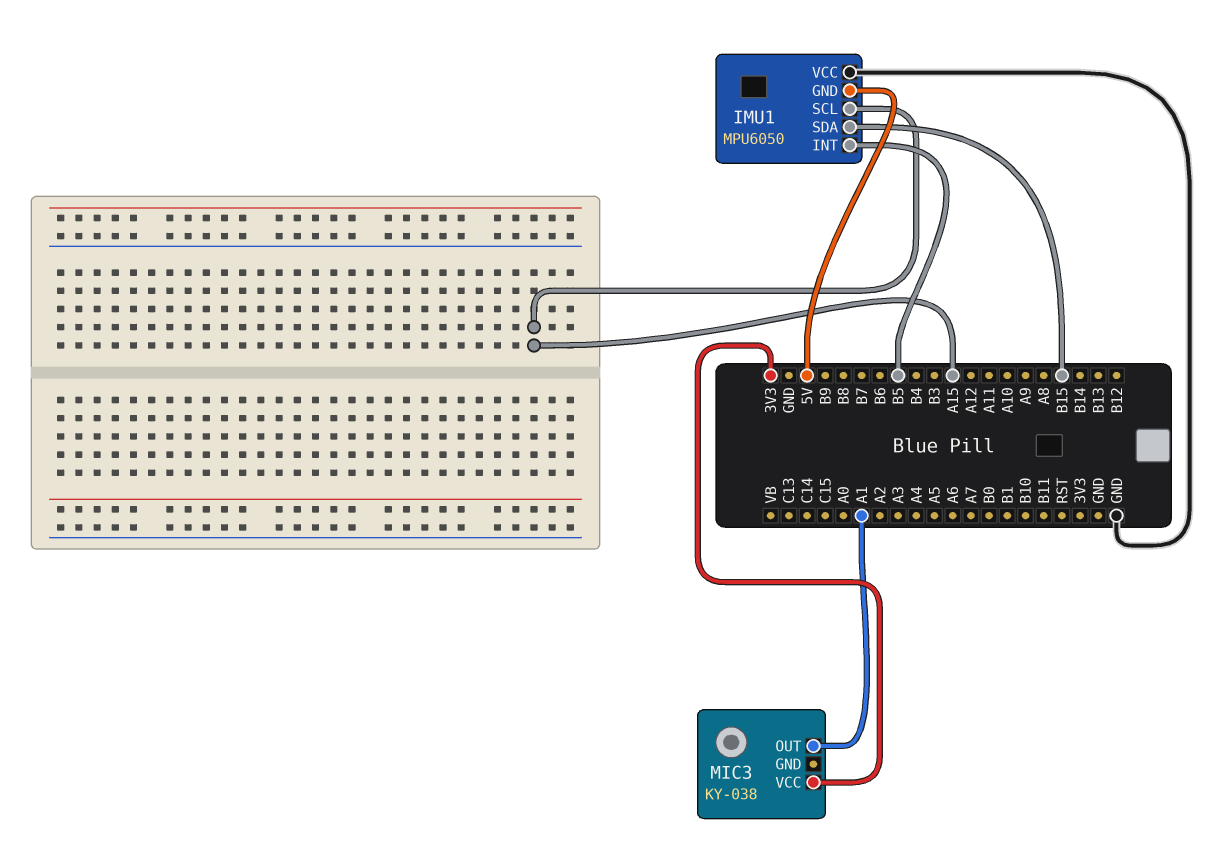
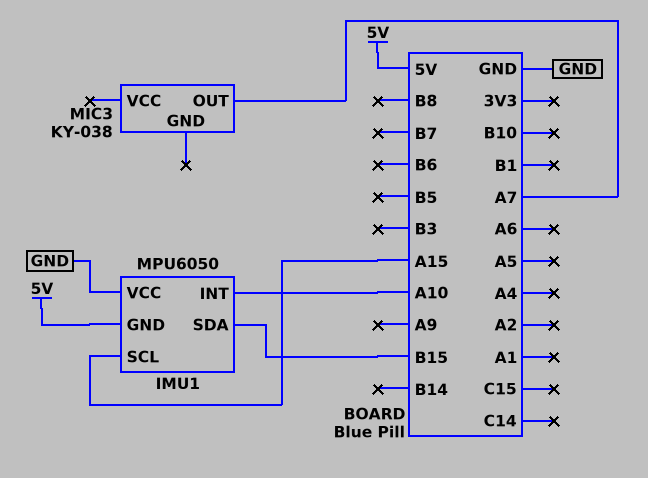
IMU1 pin INT: B5 -> A10
MIC3 pin OUT: A1 -> A7
MIC3 pin VCC: 3V3 -> none

